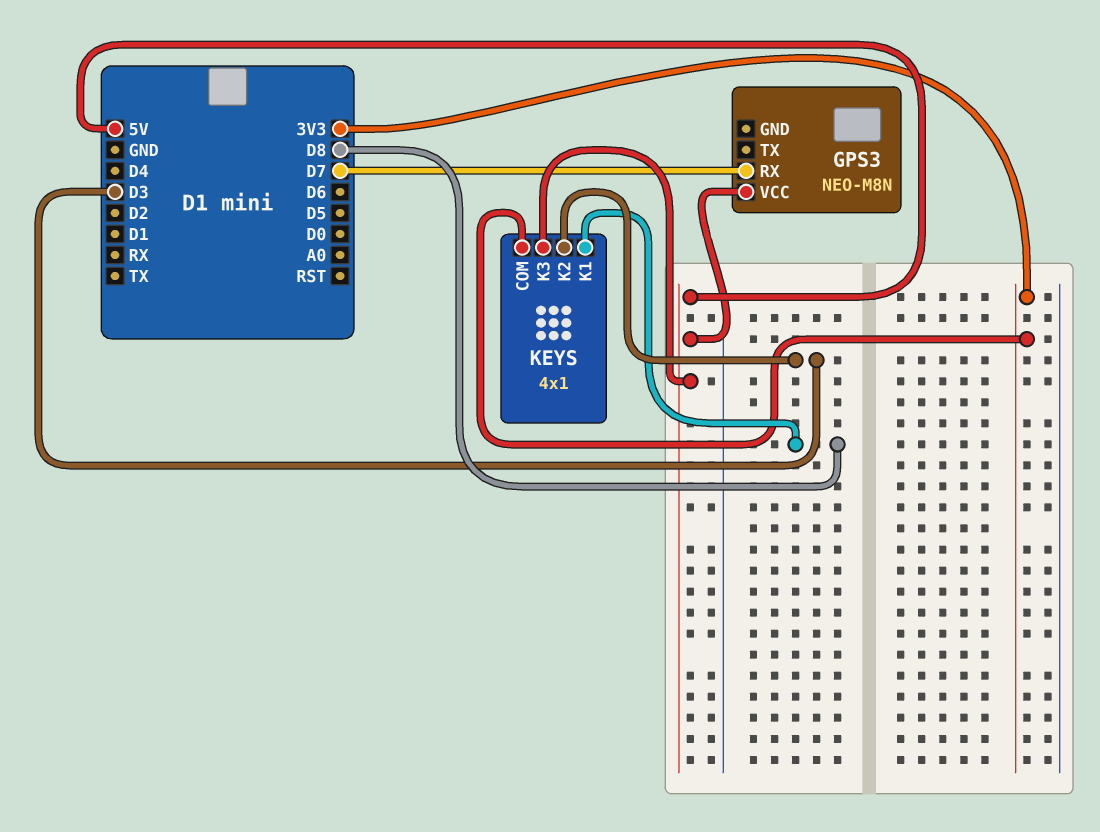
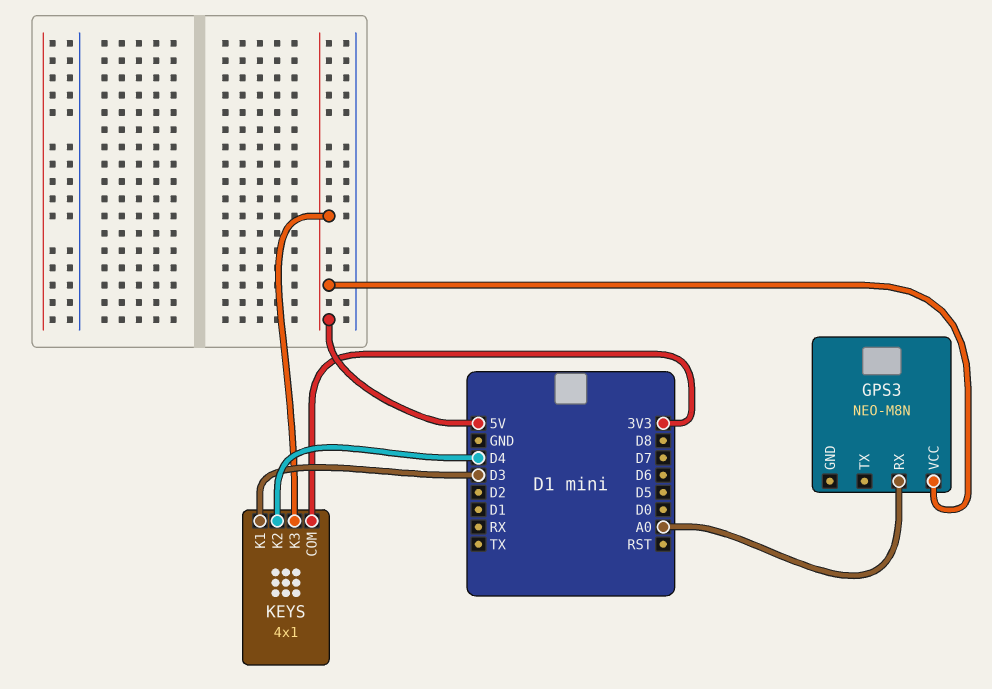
GPS3 pin RX: D7 -> A0
KEYS pin K1: D8 -> D3
KEYS pin K2: D3 -> D4

